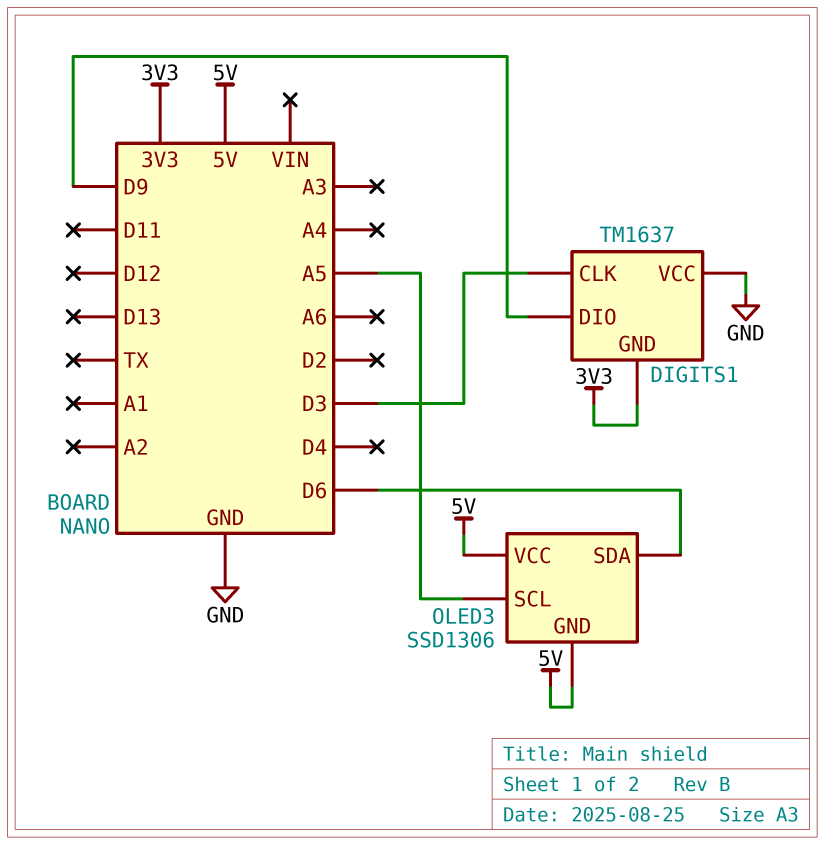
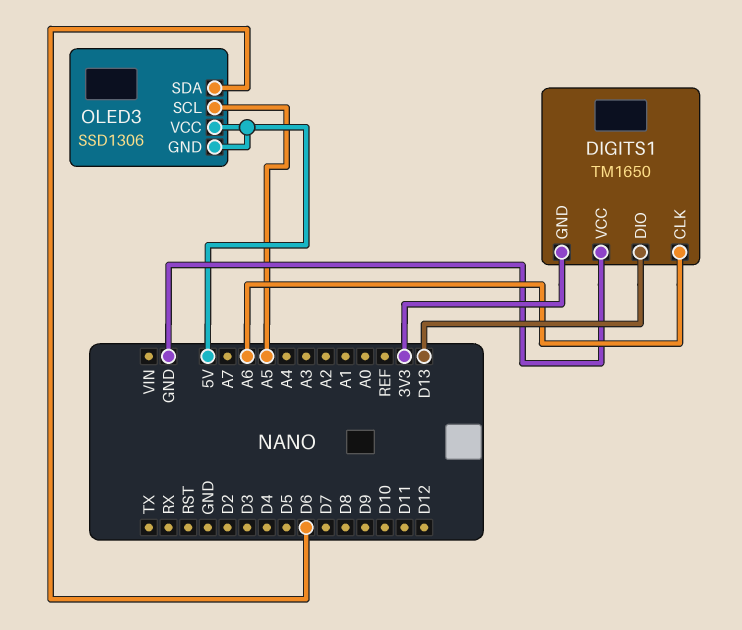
DIGITS1: TM1637 -> TM1650
DIGITS1 pin CLK: D3 -> A6
DIGITS1 pin DIO: D9 -> D13

